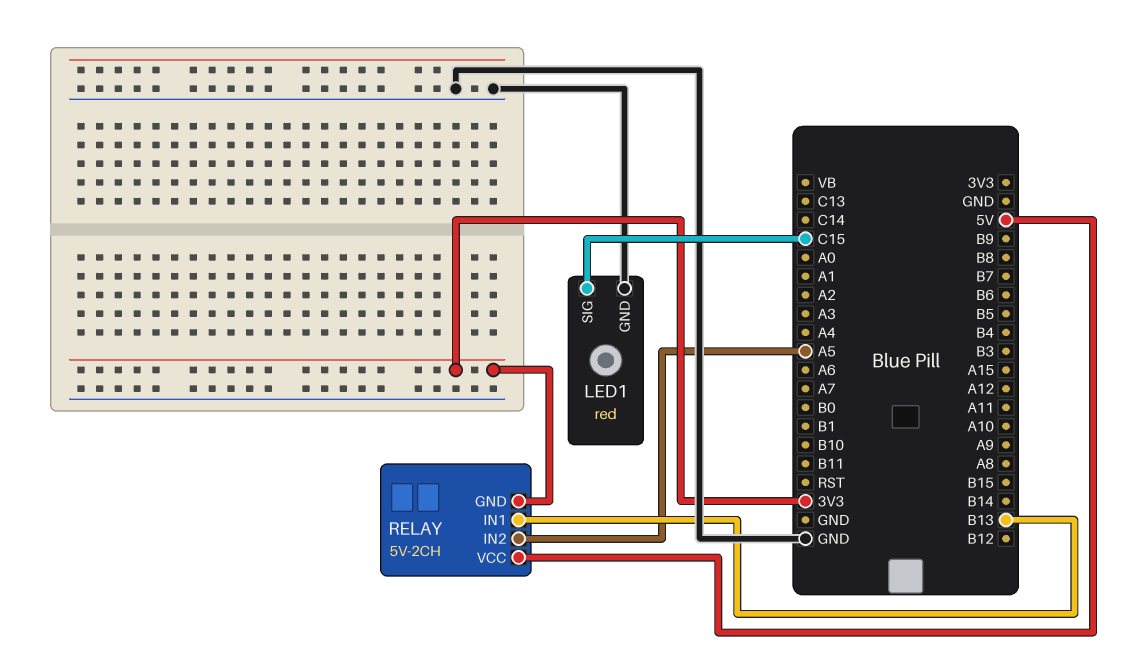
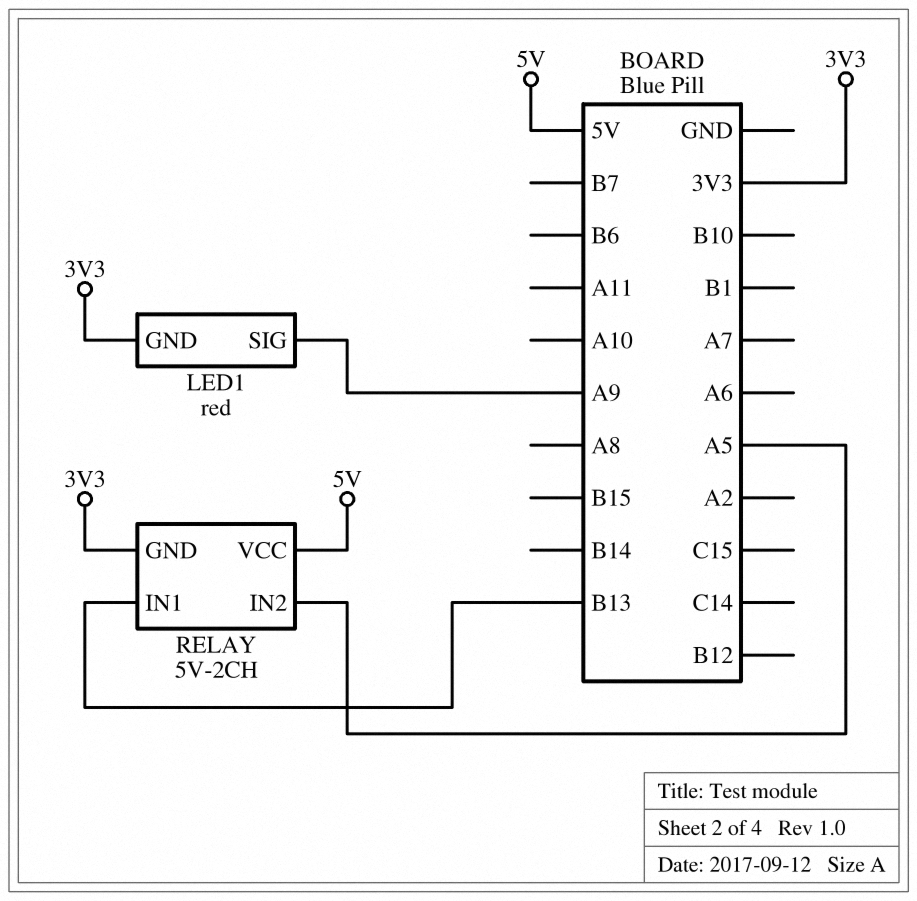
LED1 pin GND: GND -> 3V3
LED1 pin SIG: C15 -> A9

